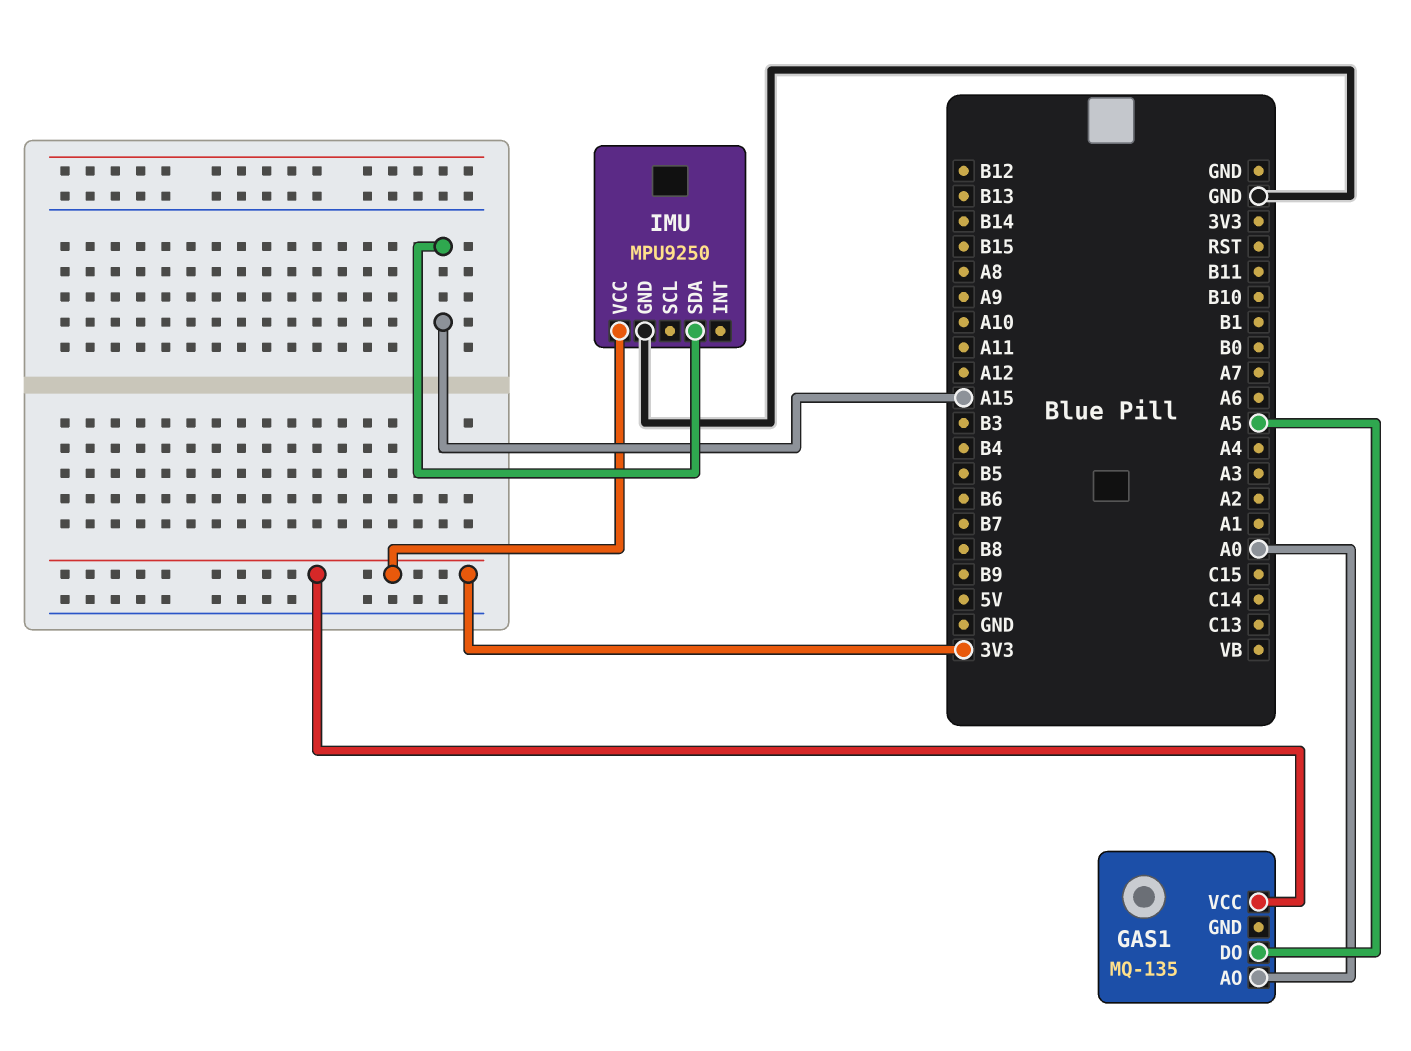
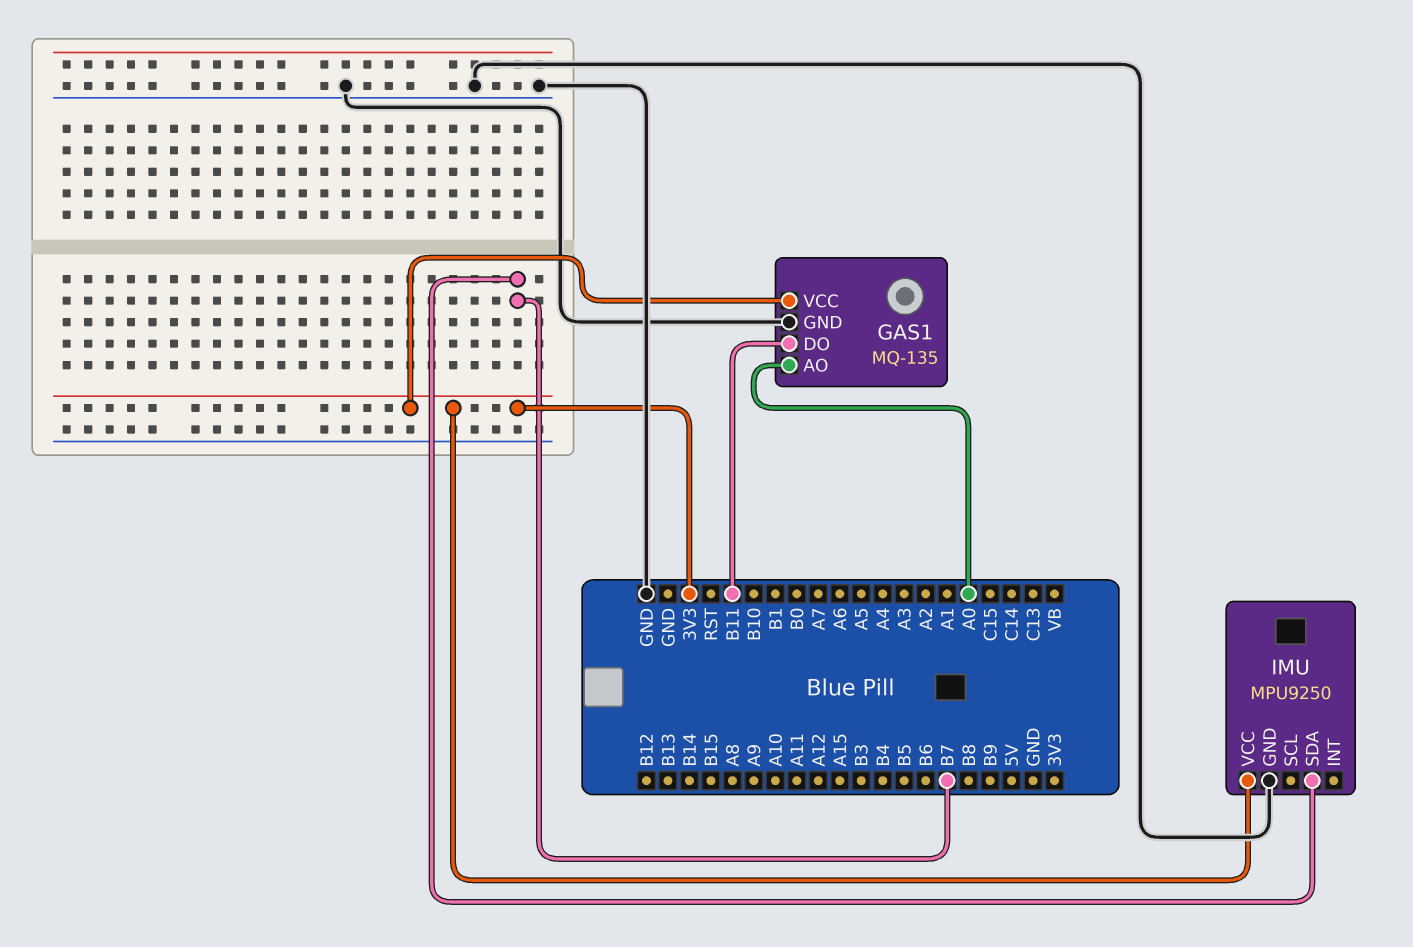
GAS1 pin DO: A5 -> B11
GAS1 pin GND: none -> GND
IMU pin SDA: A15 -> B7

